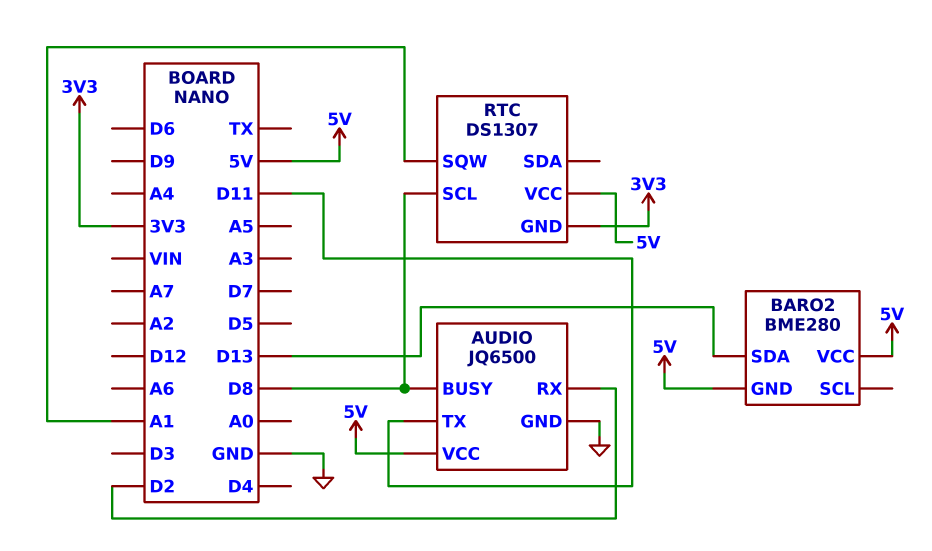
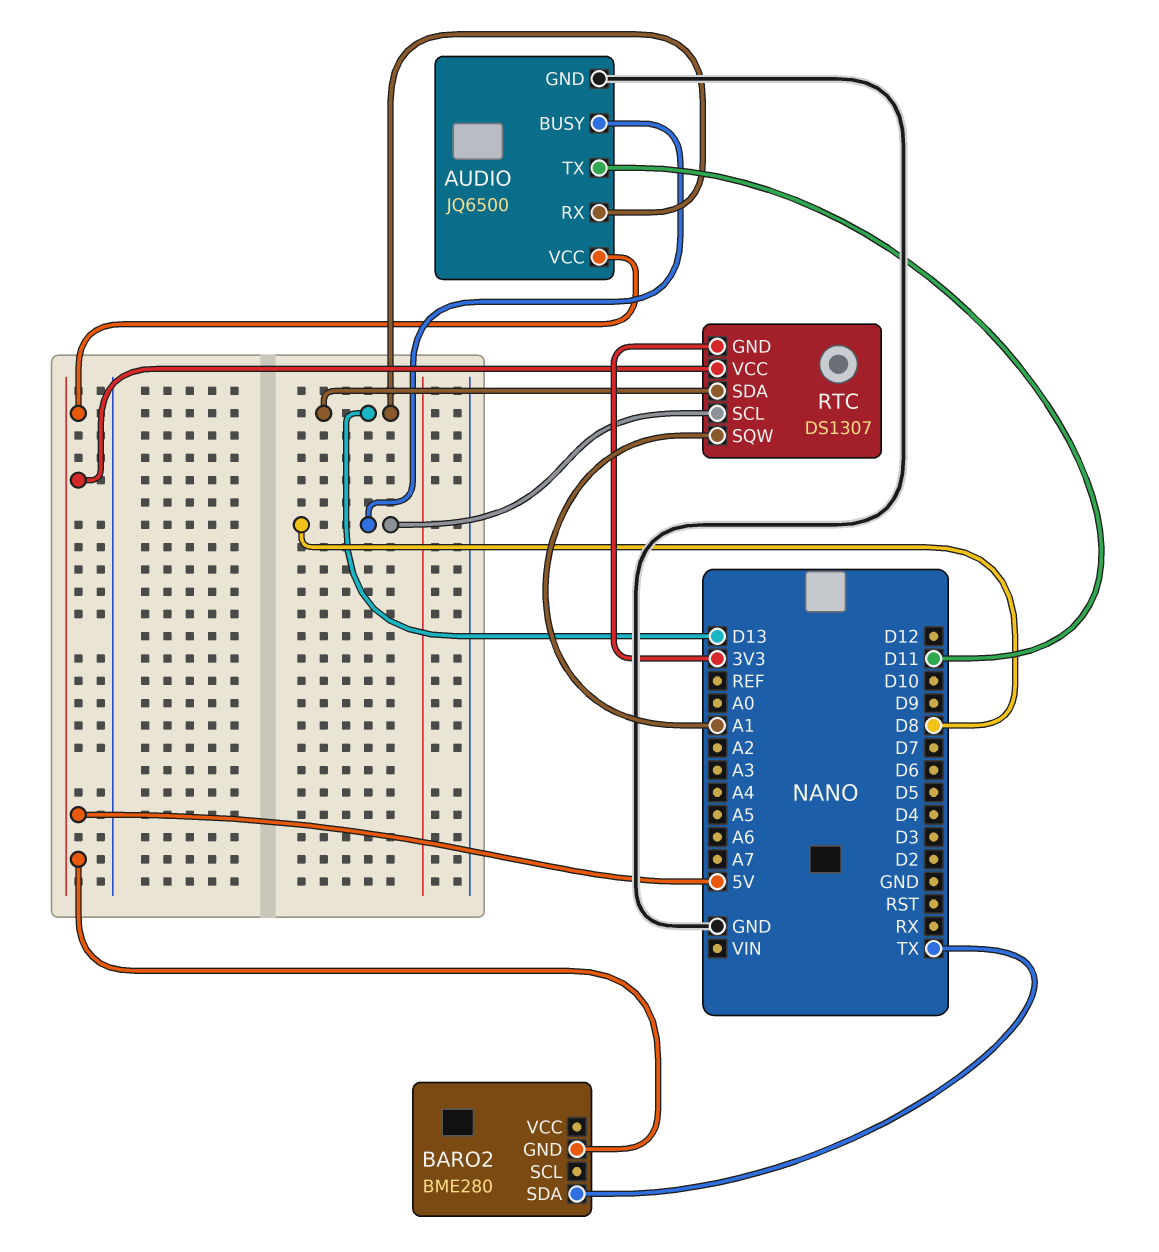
AUDIO pin RX: D2 -> D13
BARO2 pin SDA: D13 -> TX
BARO2 pin VCC: 5V -> none
RTC pin SDA: none -> D13

